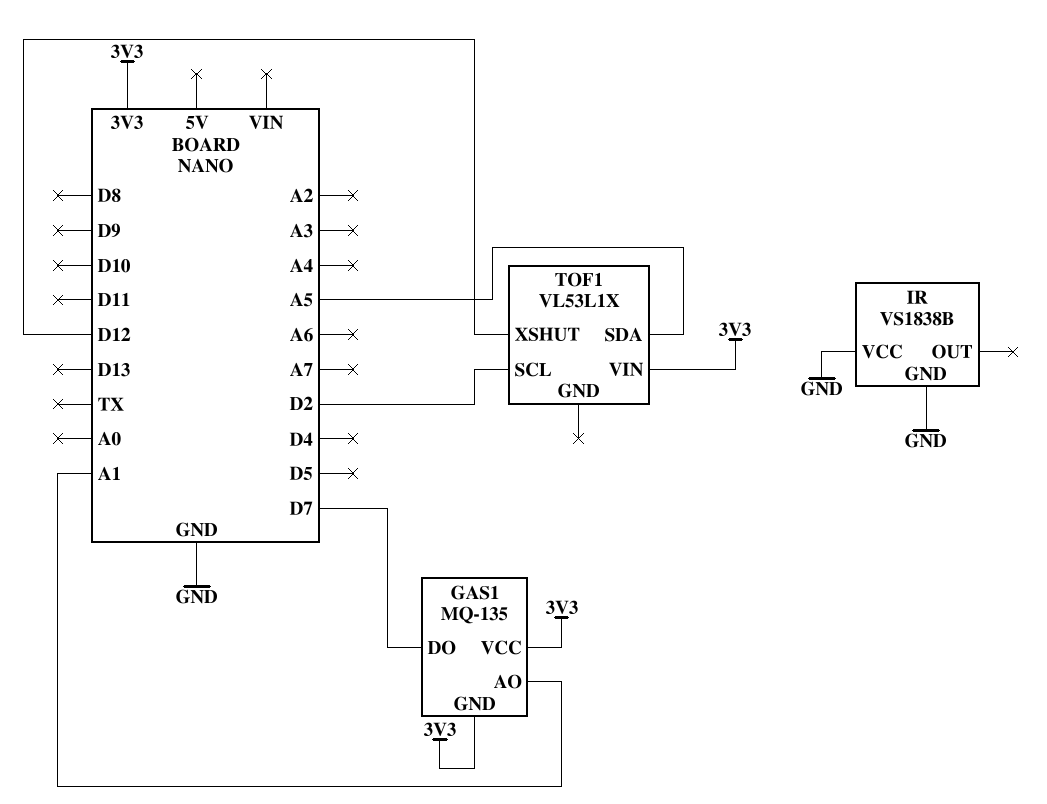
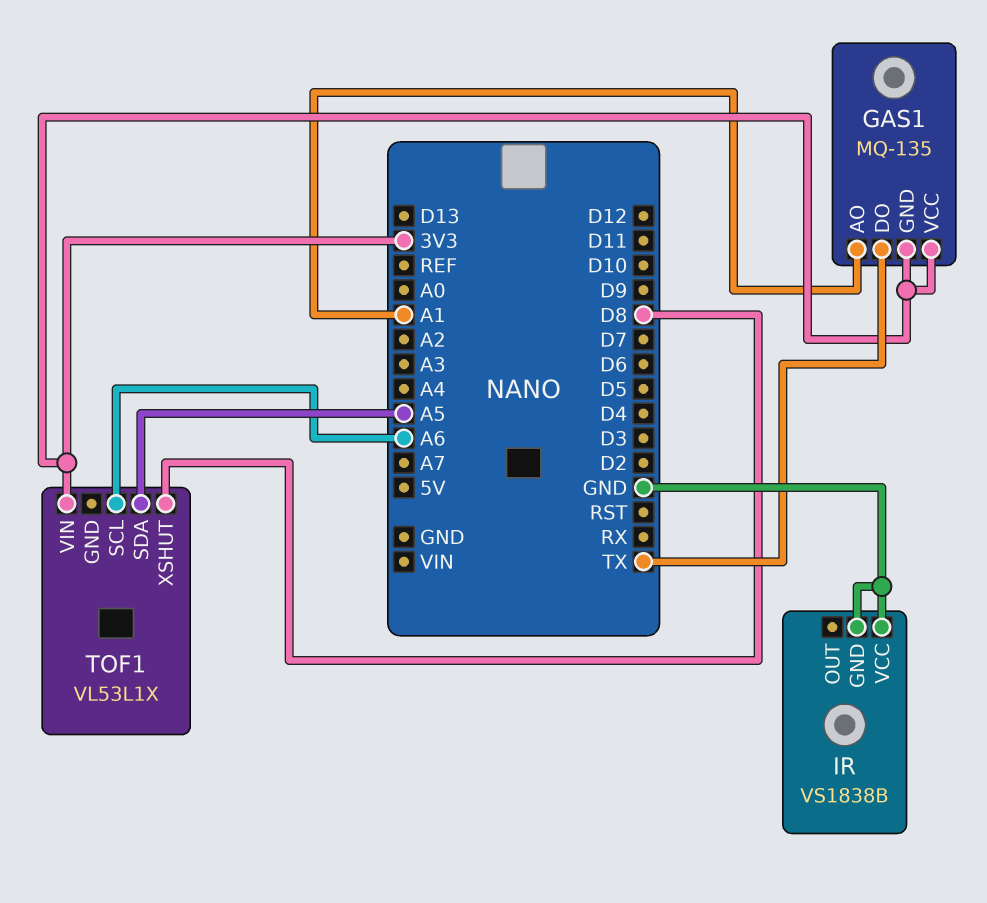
GAS1 pin DO: D7 -> TX
TOF1 pin SCL: D2 -> A6
TOF1 pin XSHUT: D12 -> D8

